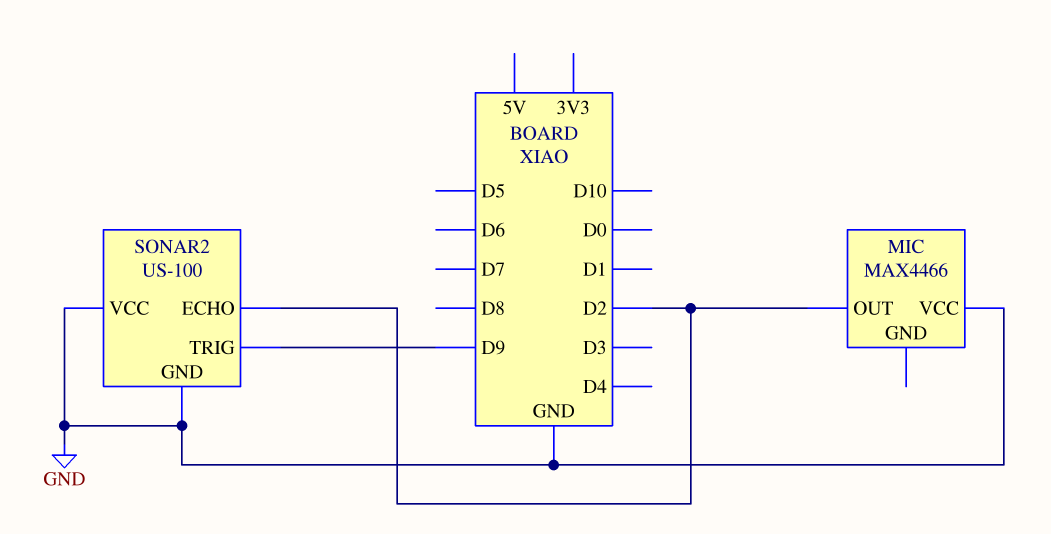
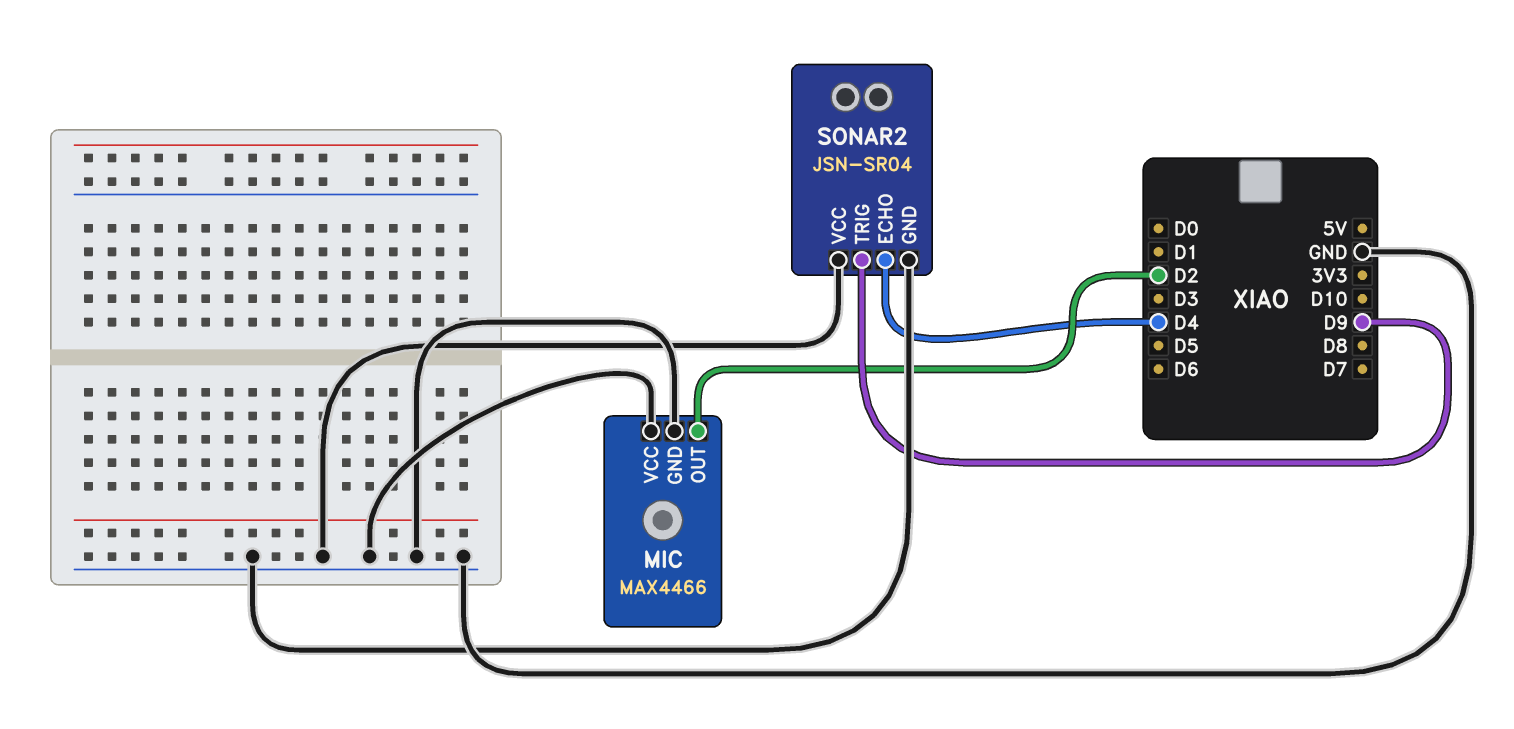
MIC pin GND: none -> GND
SONAR2: US-100 -> JSN-SR04
SONAR2 pin ECHO: D2 -> D4

